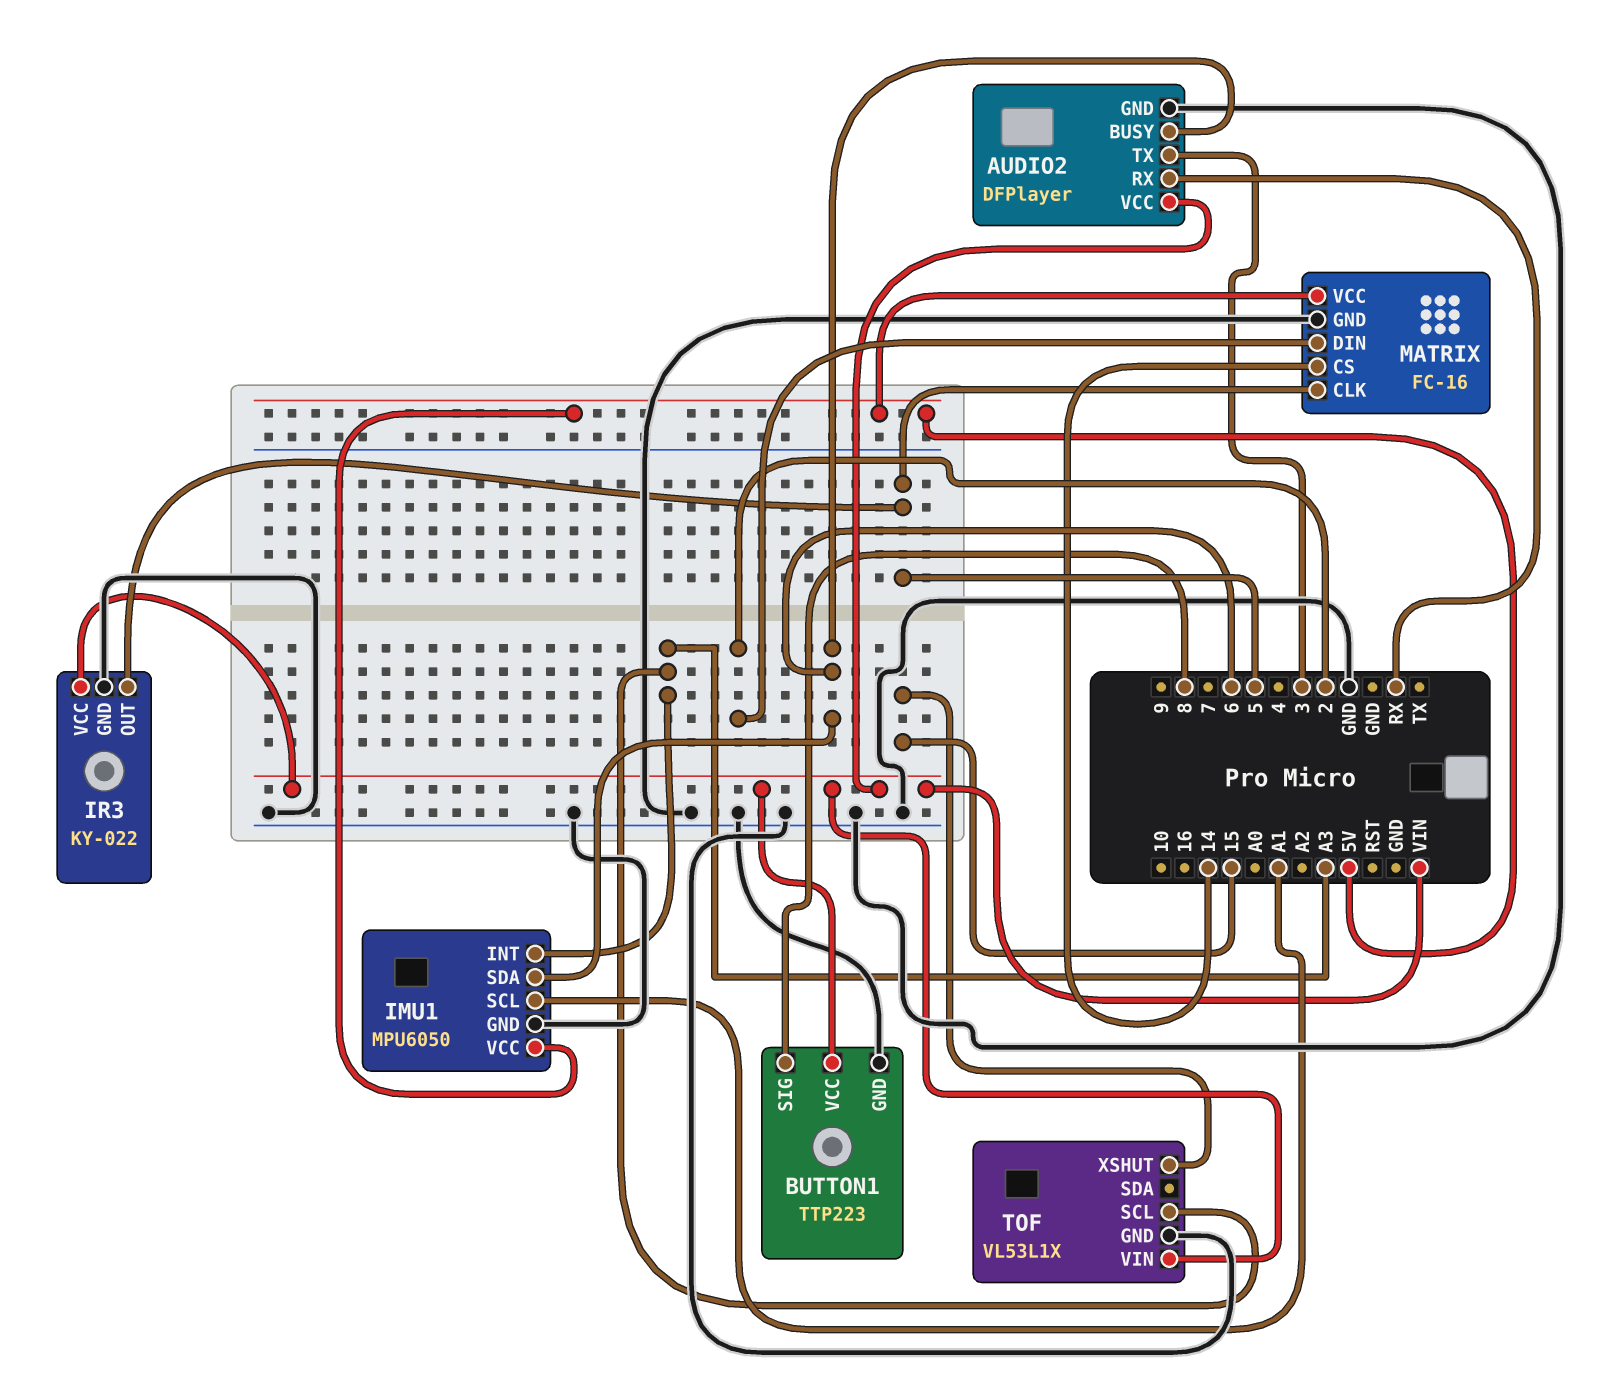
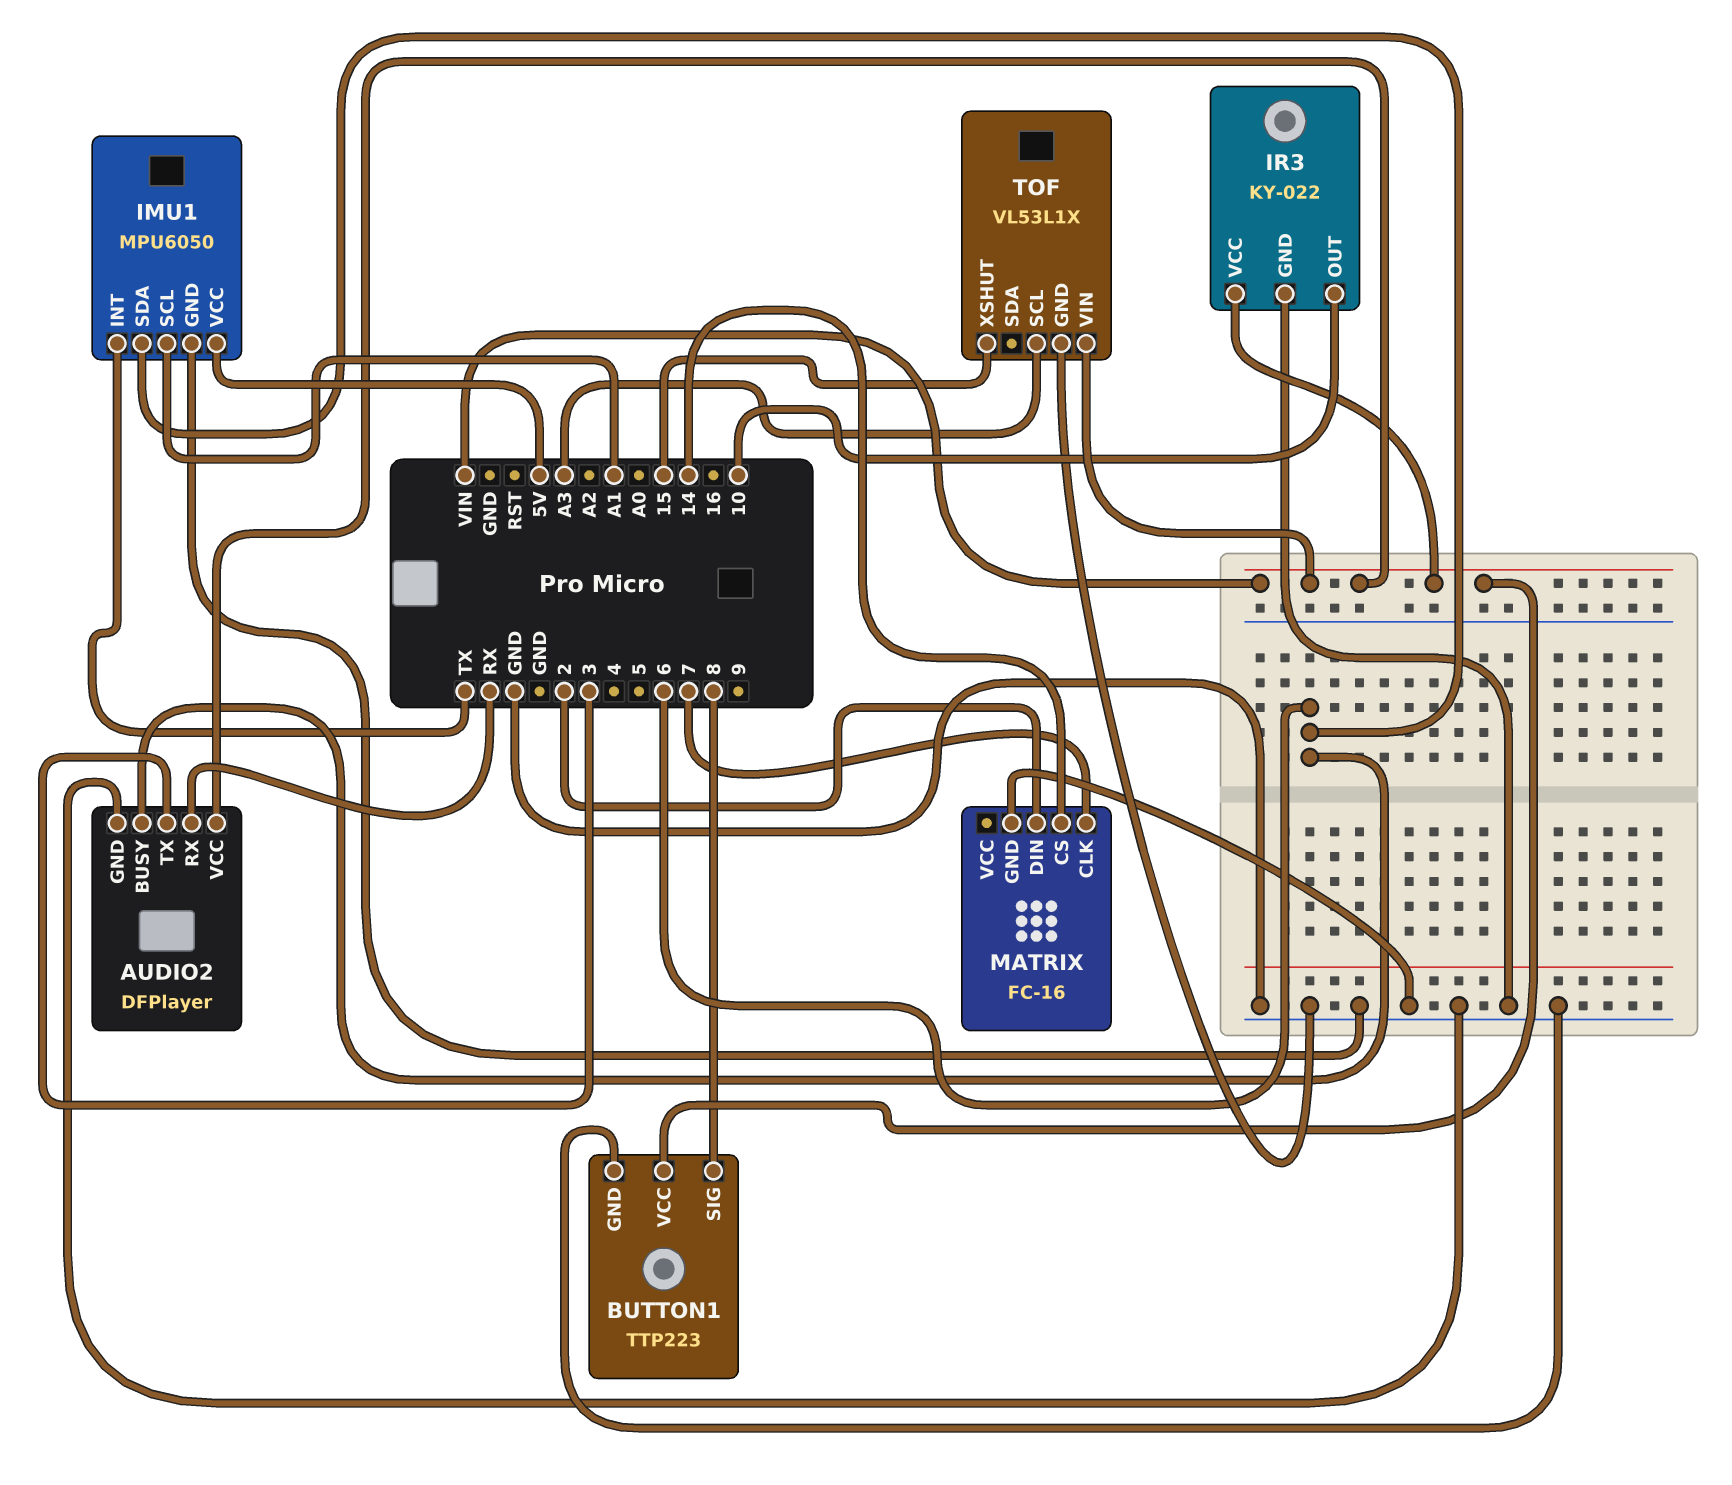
IMU1 pin INT: A3 -> TX
IR3 pin OUT: 5 -> 10
MATRIX pin CLK: 5 -> 7
MATRIX pin VCC: 5V -> none

